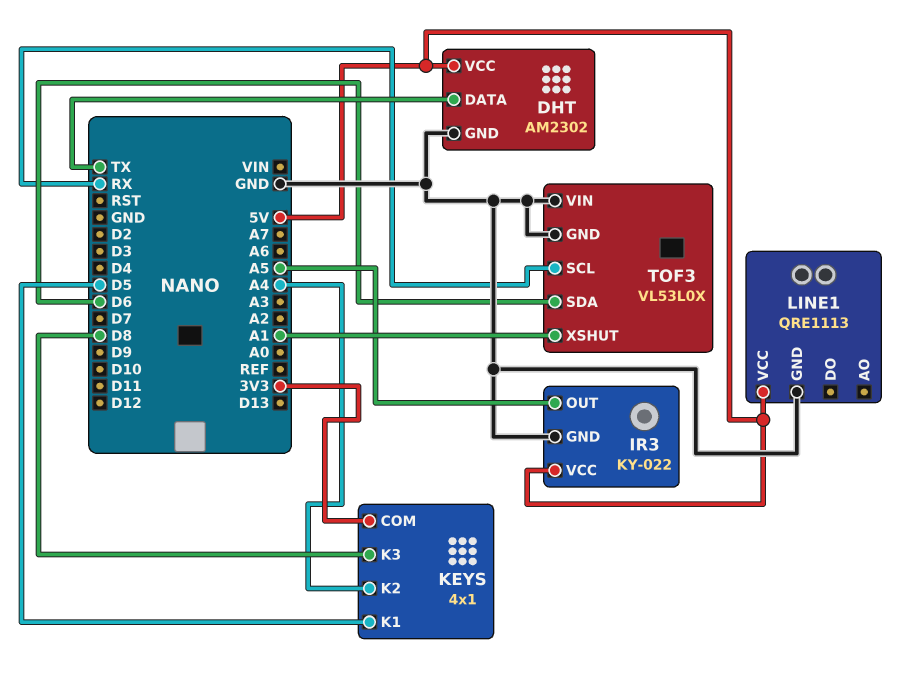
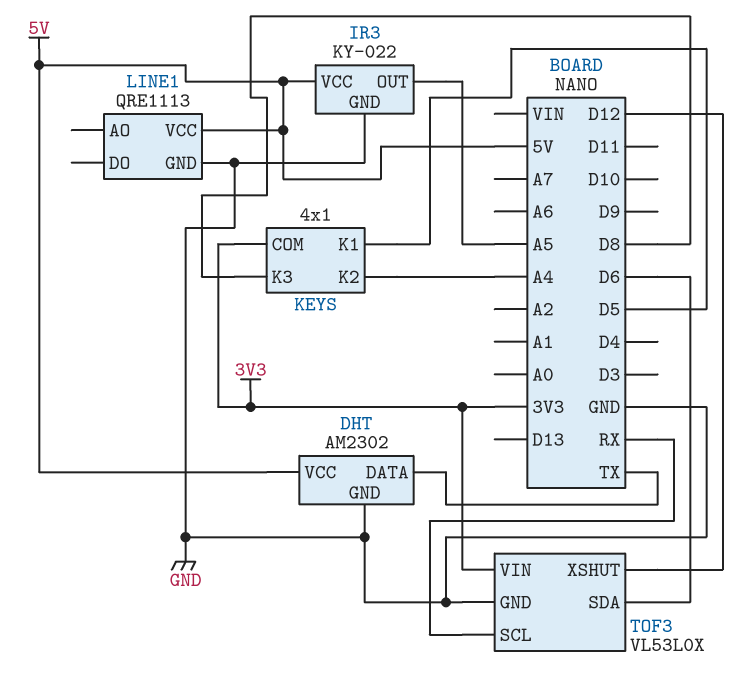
TOF3 pin VIN: GND -> 3V3
TOF3 pin XSHUT: A1 -> D12

